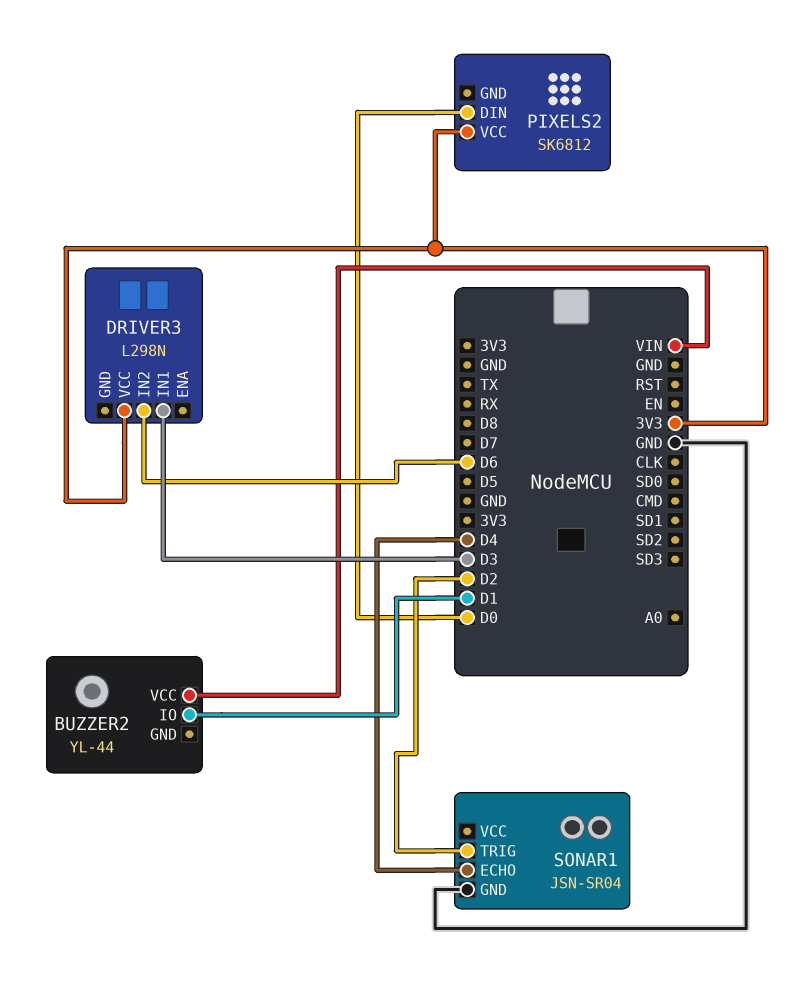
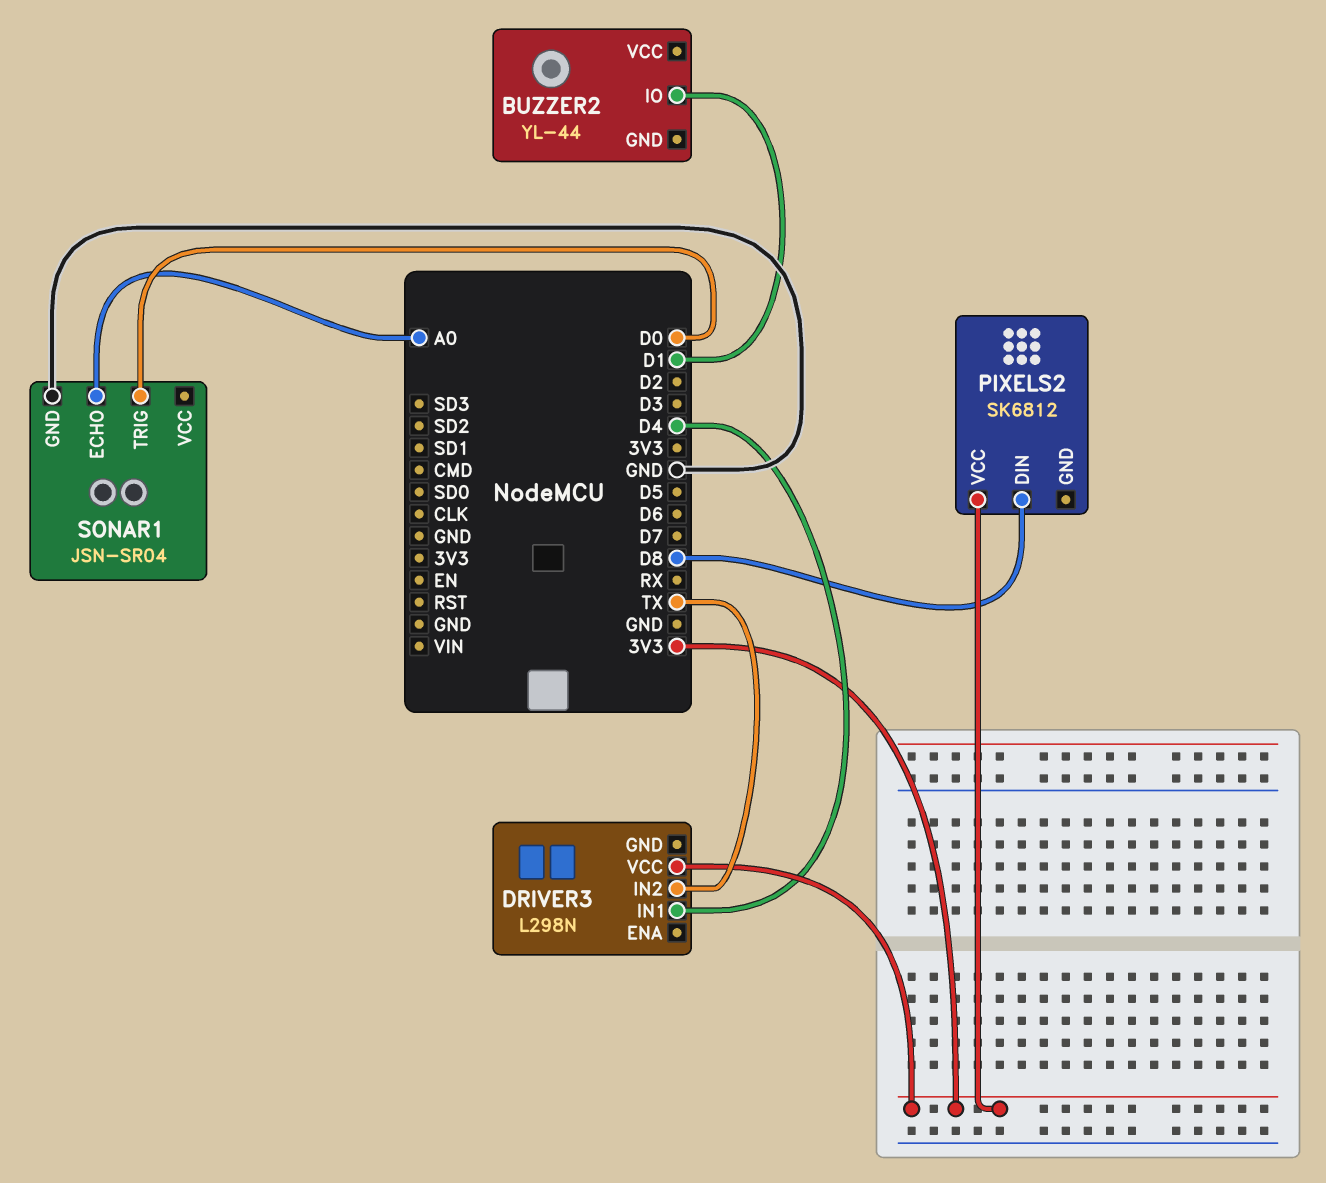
BUZZER2 pin VCC: VIN -> none
DRIVER3 pin IN1: D3 -> D4
DRIVER3 pin IN2: D6 -> TX
PIXELS2 pin DIN: D0 -> D8
SONAR1 pin ECHO: D4 -> A0
SONAR1 pin TRIG: D2 -> D0

